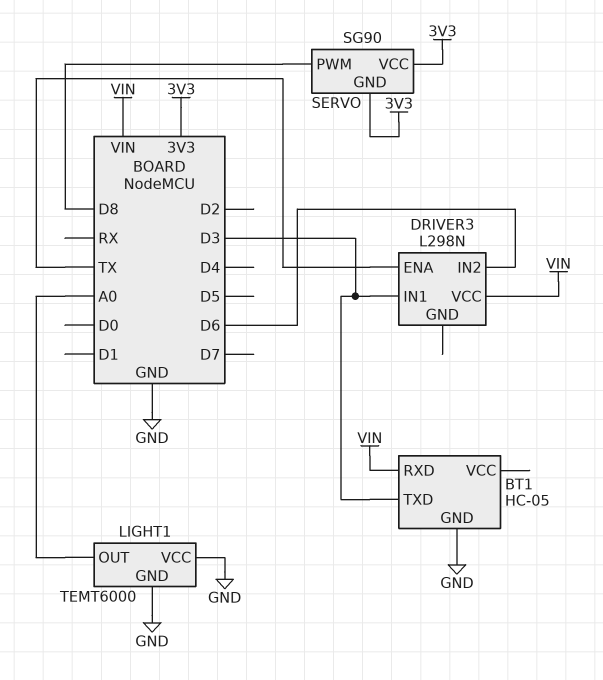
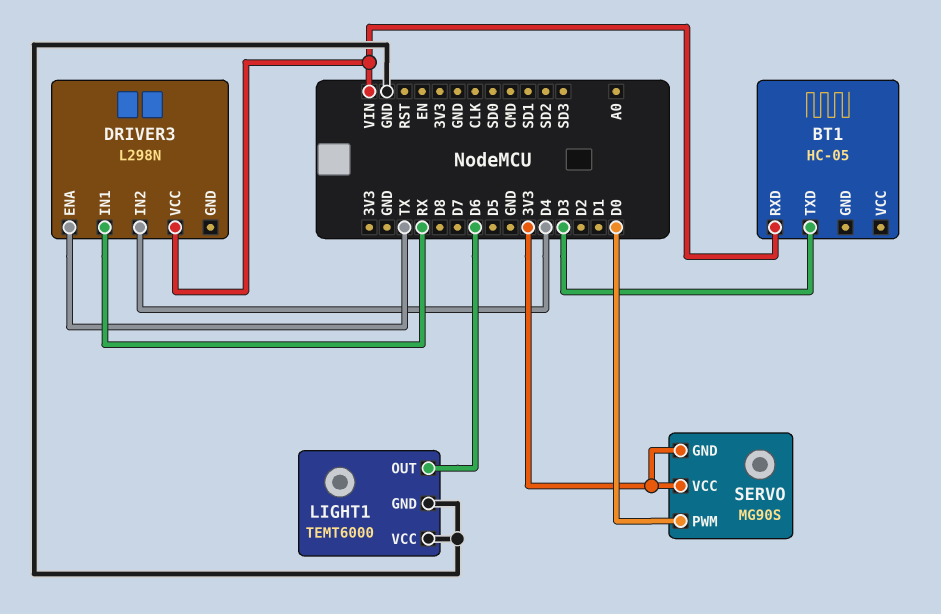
BT1 pin GND: GND -> none
DRIVER3 pin IN1: D3 -> RX
DRIVER3 pin IN2: D6 -> D4
LIGHT1 pin OUT: A0 -> D6
SERVO: SG90 -> MG90S
SERVO pin PWM: D8 -> D0

